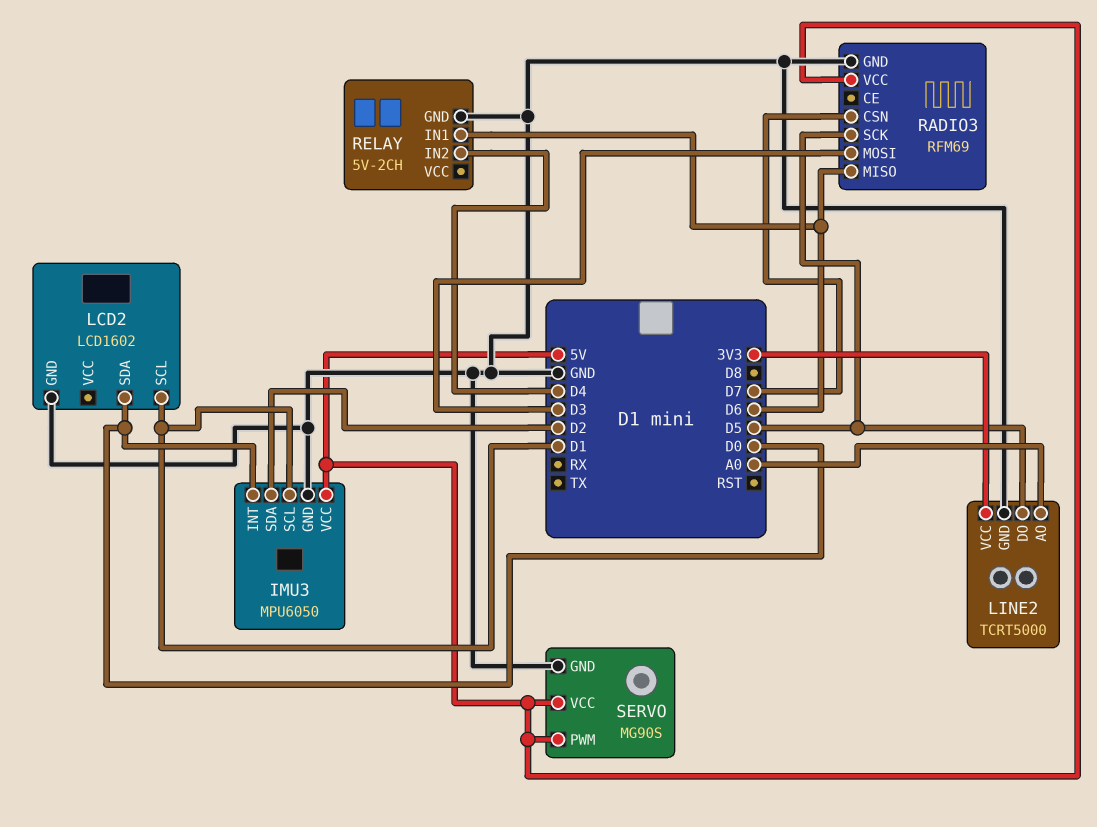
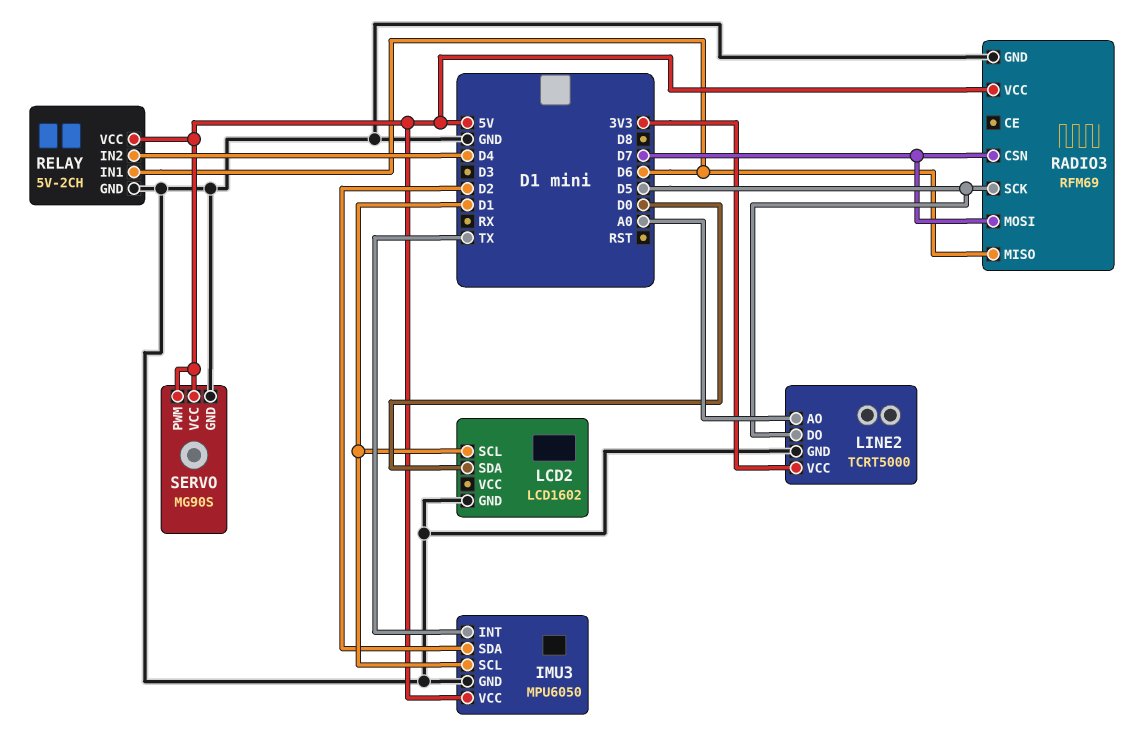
IMU3 pin INT: D0 -> TX
RADIO3 pin MOSI: D3 -> D7
RELAY pin VCC: none -> 5V

